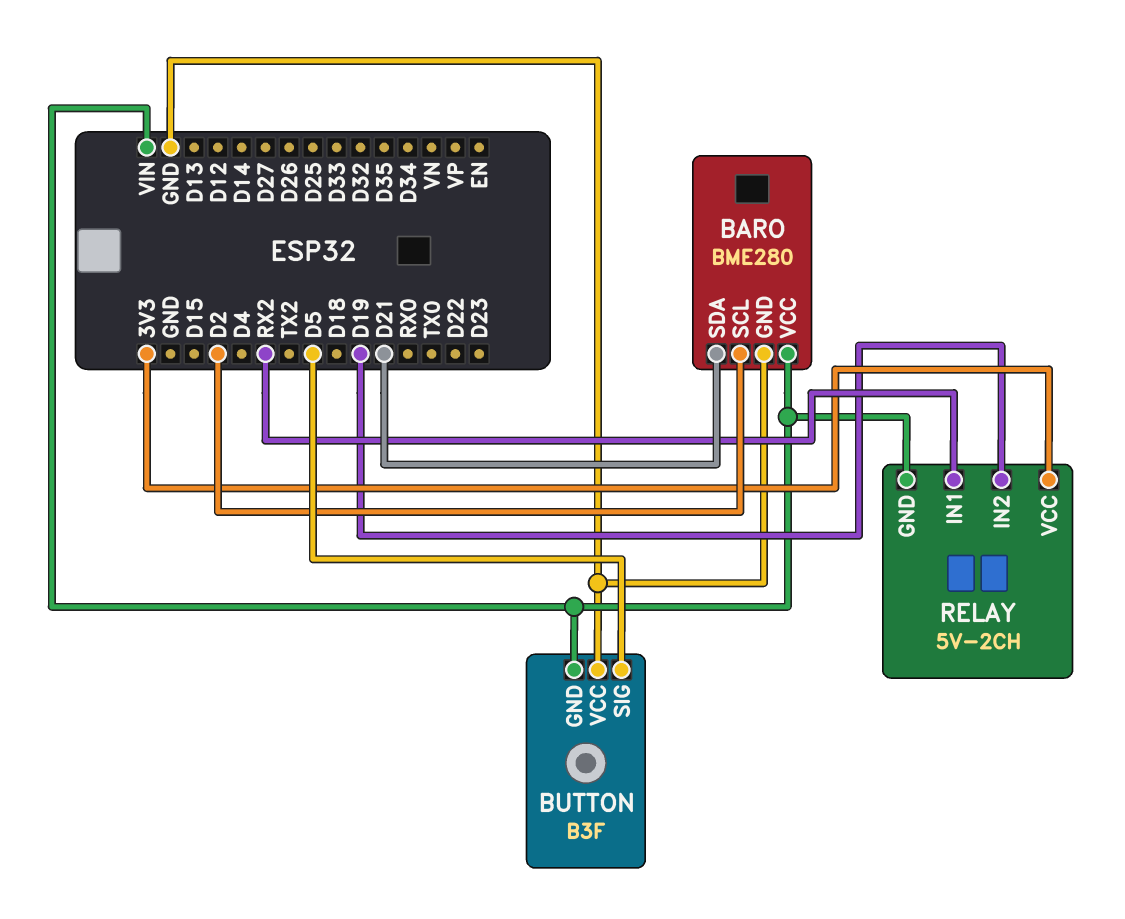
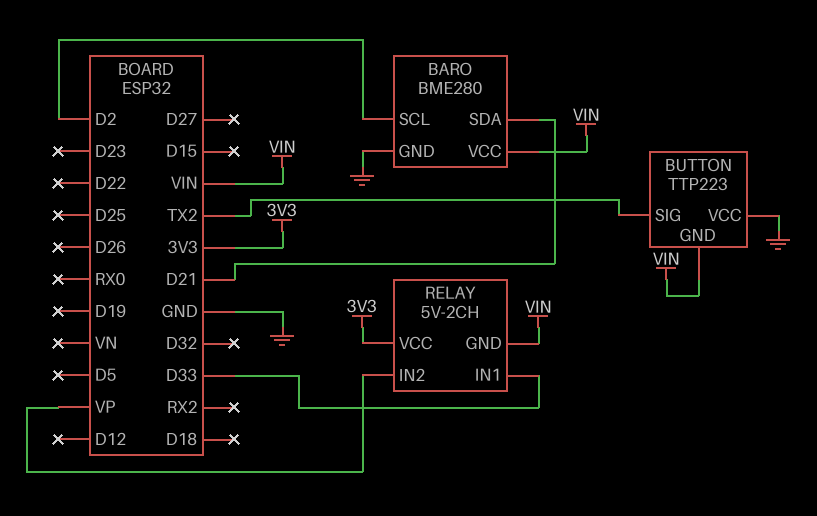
BUTTON: B3F -> TTP223
BUTTON pin SIG: D5 -> TX2
RELAY pin IN1: RX2 -> D33
RELAY pin IN2: D19 -> VP

